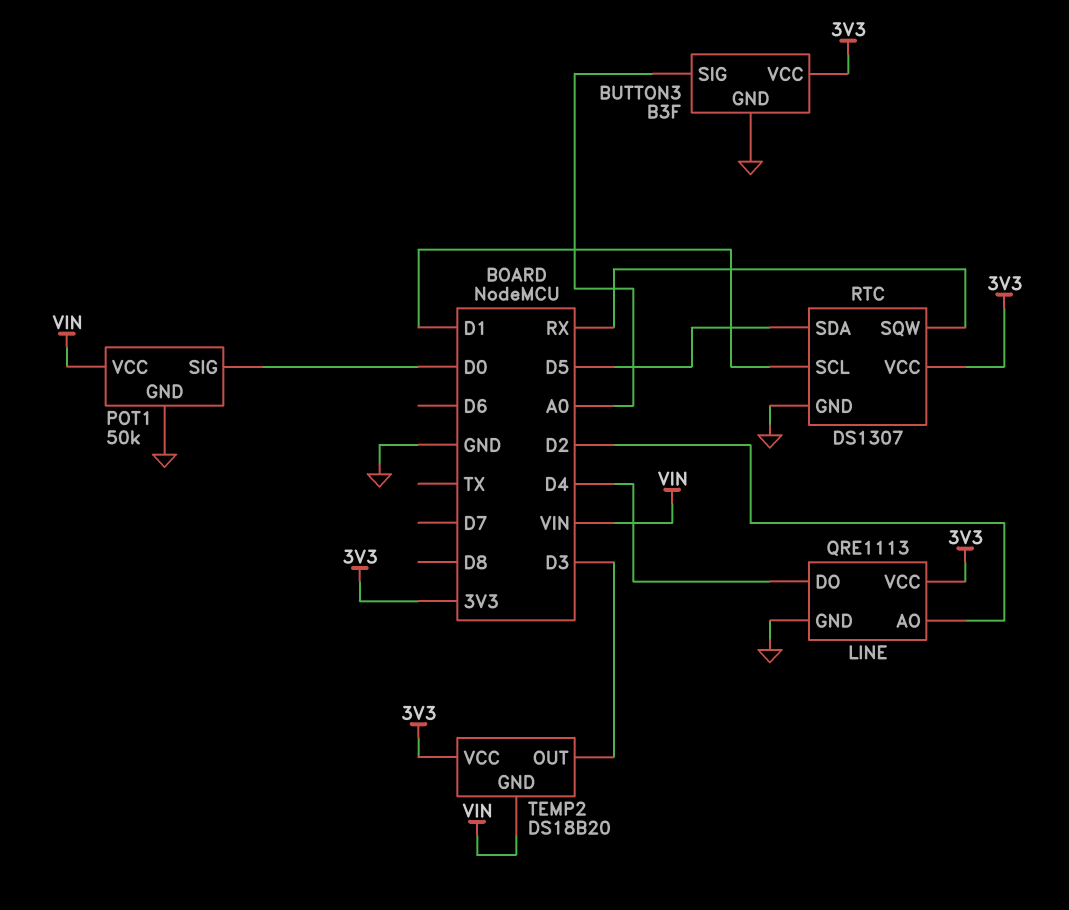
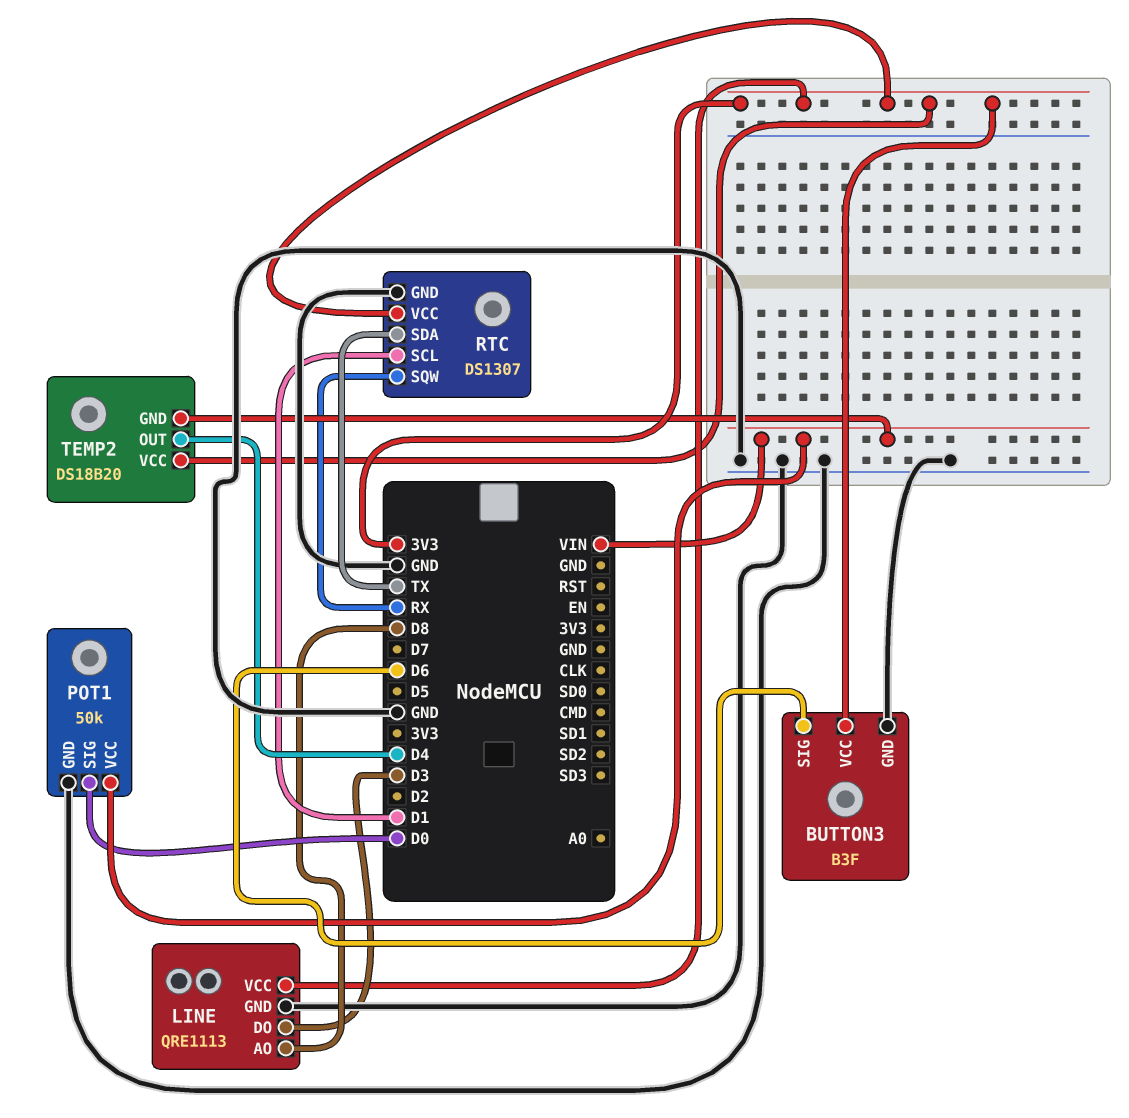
BUTTON3 pin SIG: A0 -> D6
LINE pin AO: D2 -> D8
LINE pin DO: D4 -> D3
RTC pin SDA: D5 -> TX
TEMP2 pin OUT: D3 -> D4

